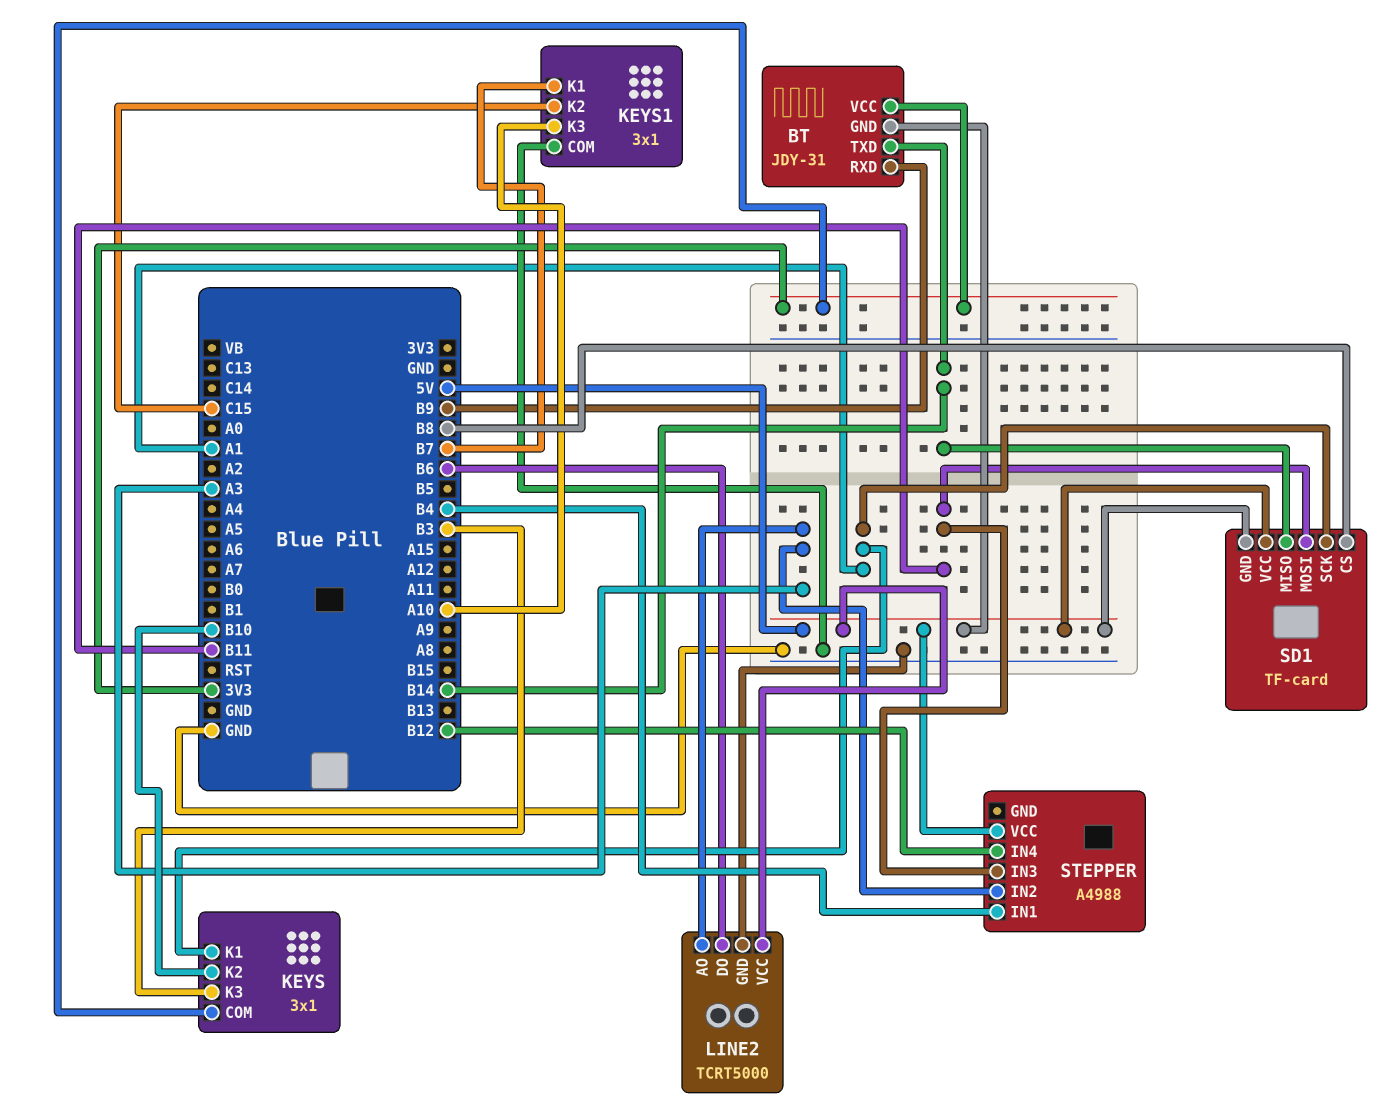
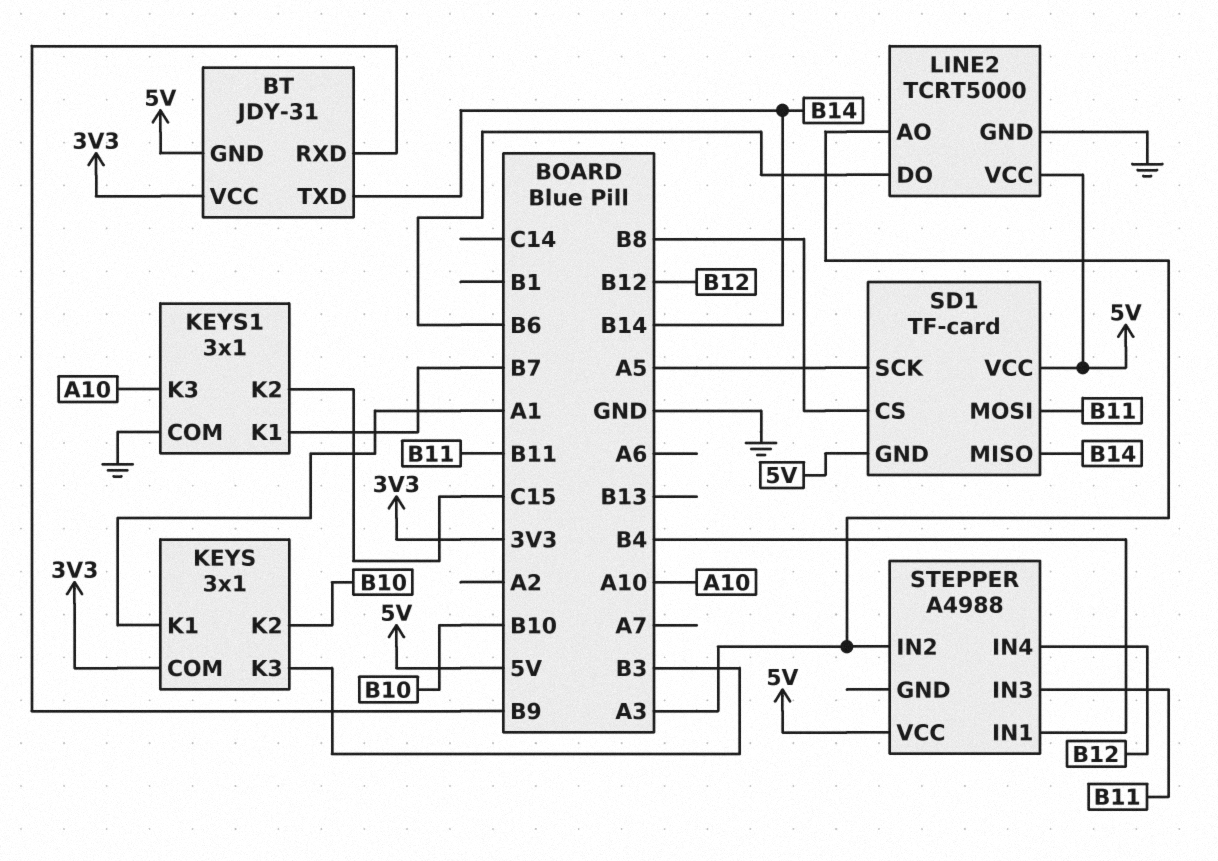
SD1 pin SCK: A1 -> A5

